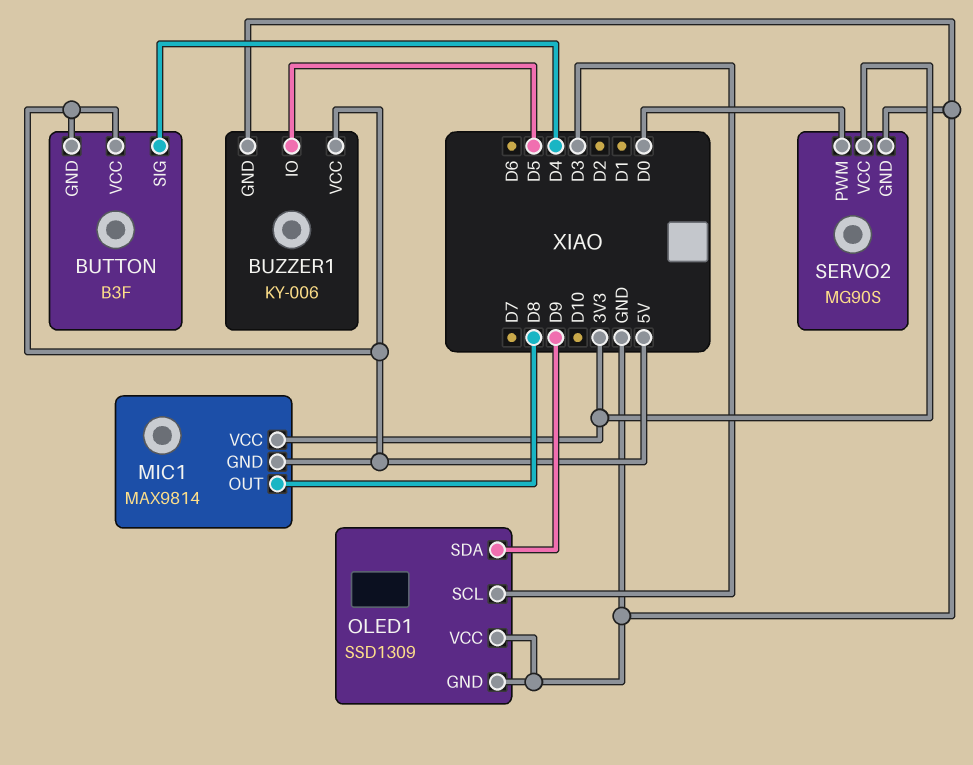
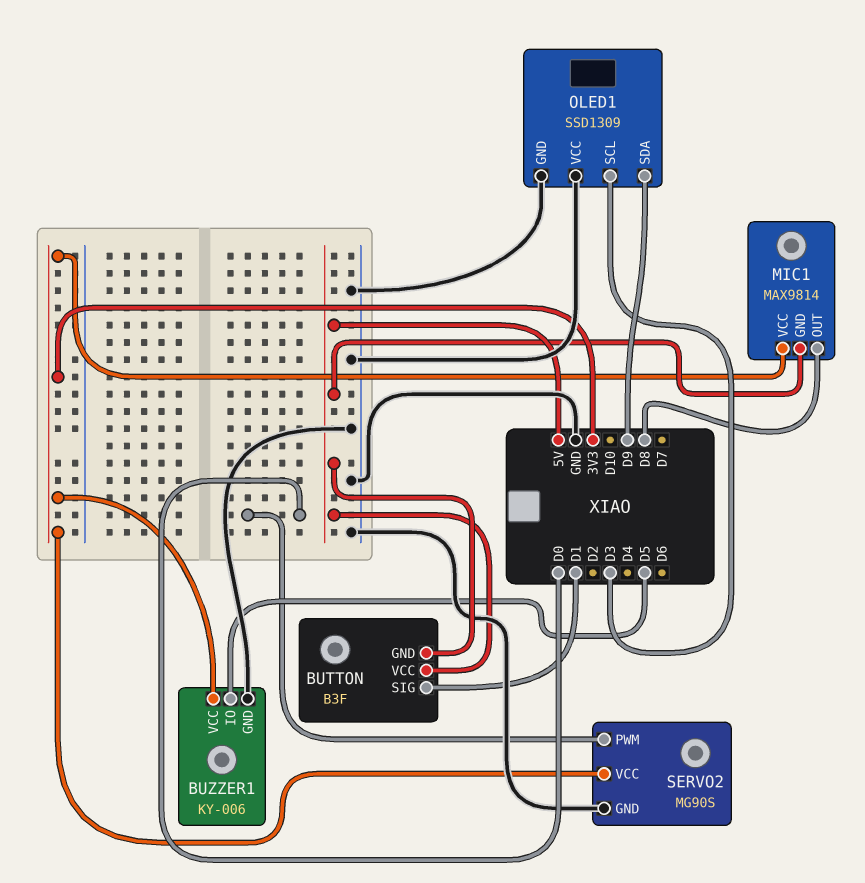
BUTTON pin SIG: D4 -> D1
BUZZER1 pin VCC: 5V -> 3V3

